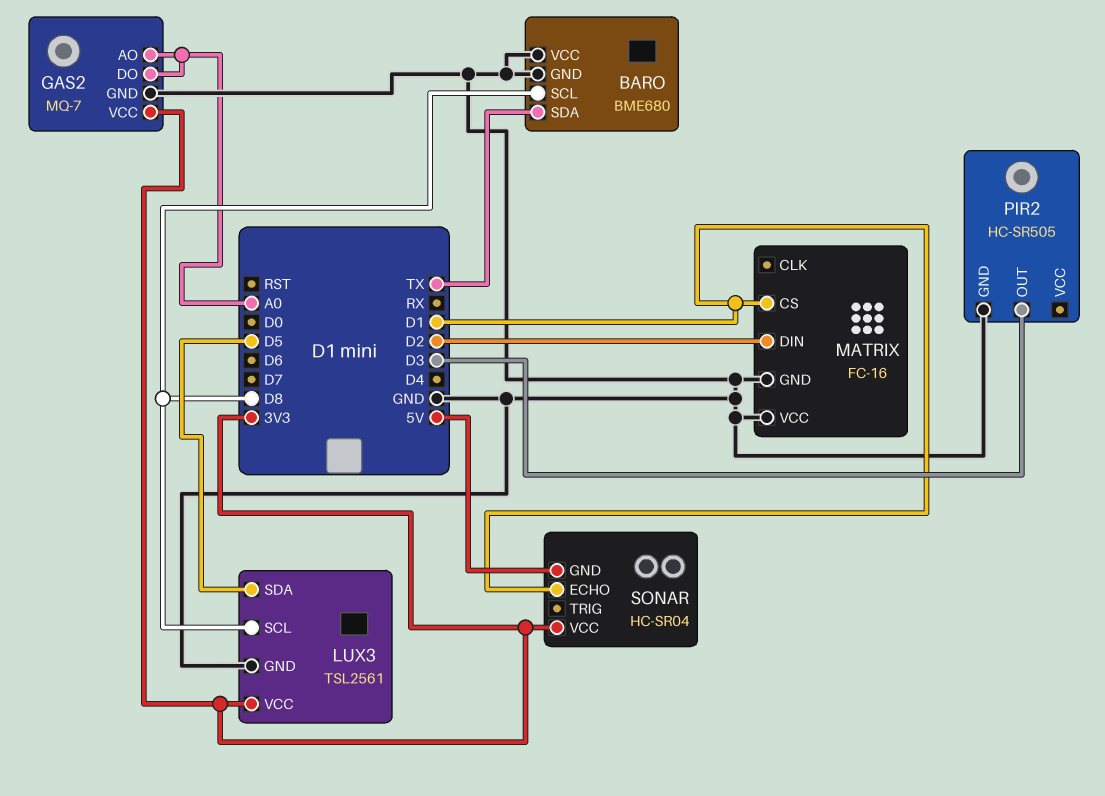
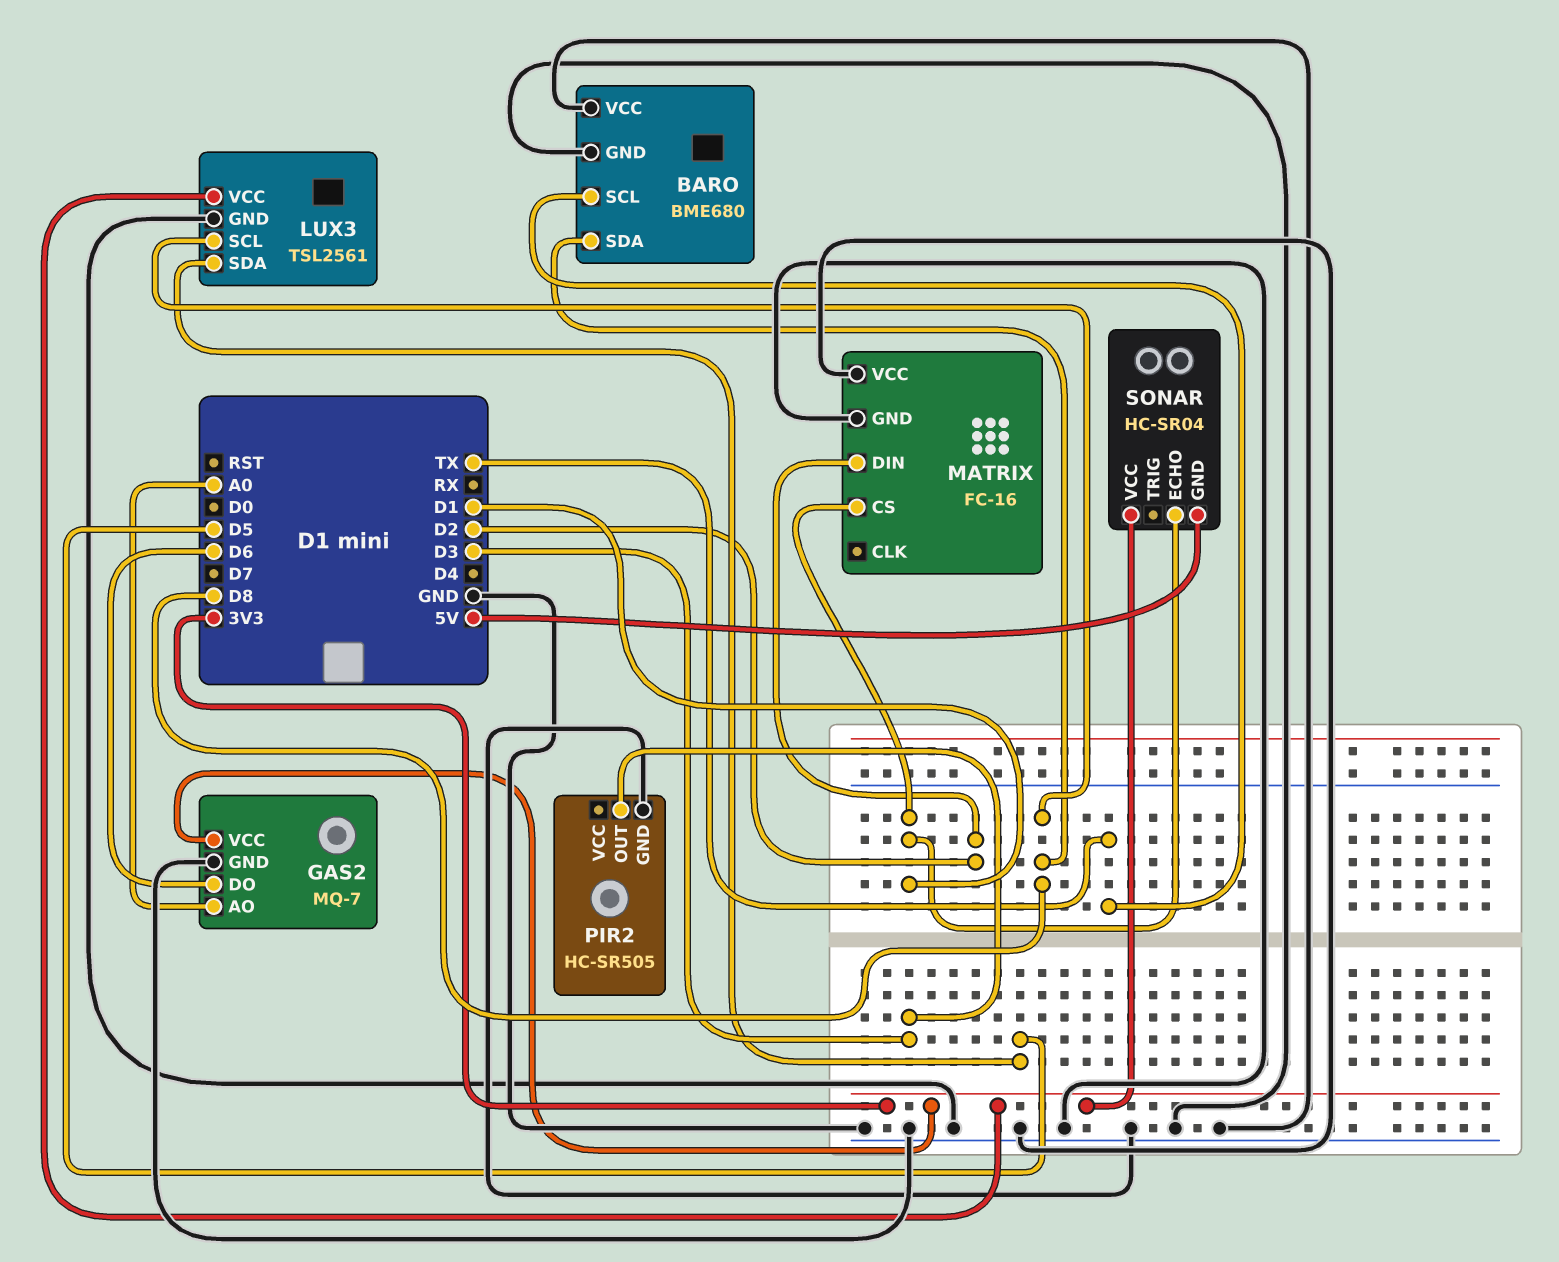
BARO pin SCL: D8 -> TX
BARO pin SDA: TX -> D8
GAS2 pin DO: A0 -> D6

